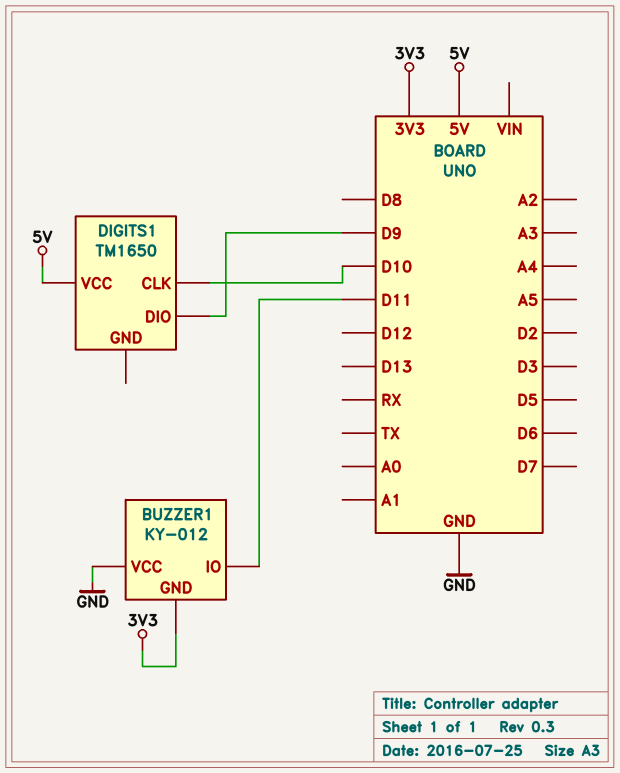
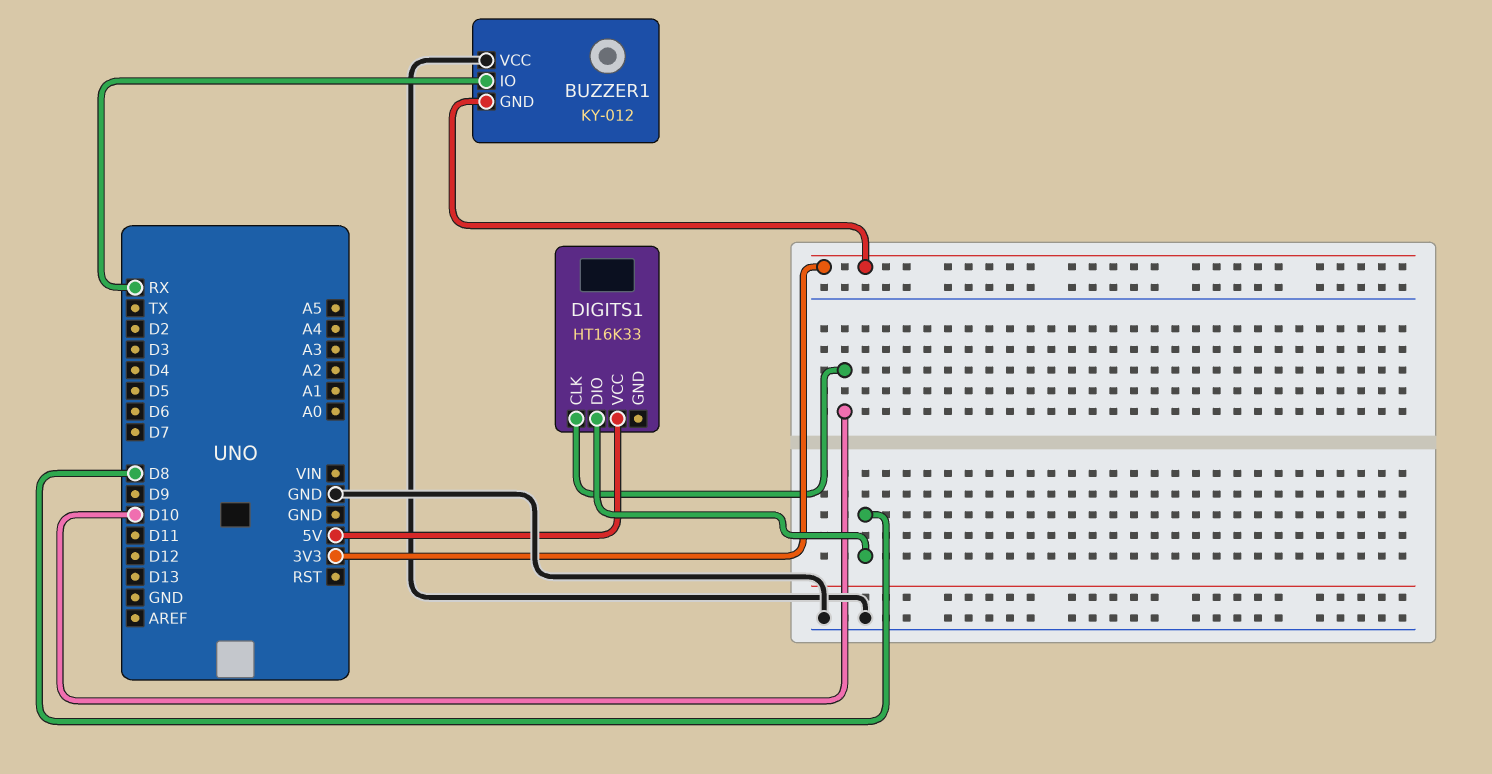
BUZZER1 pin IO: D11 -> RX
DIGITS1: TM1650 -> HT16K33
DIGITS1 pin DIO: D9 -> D8

